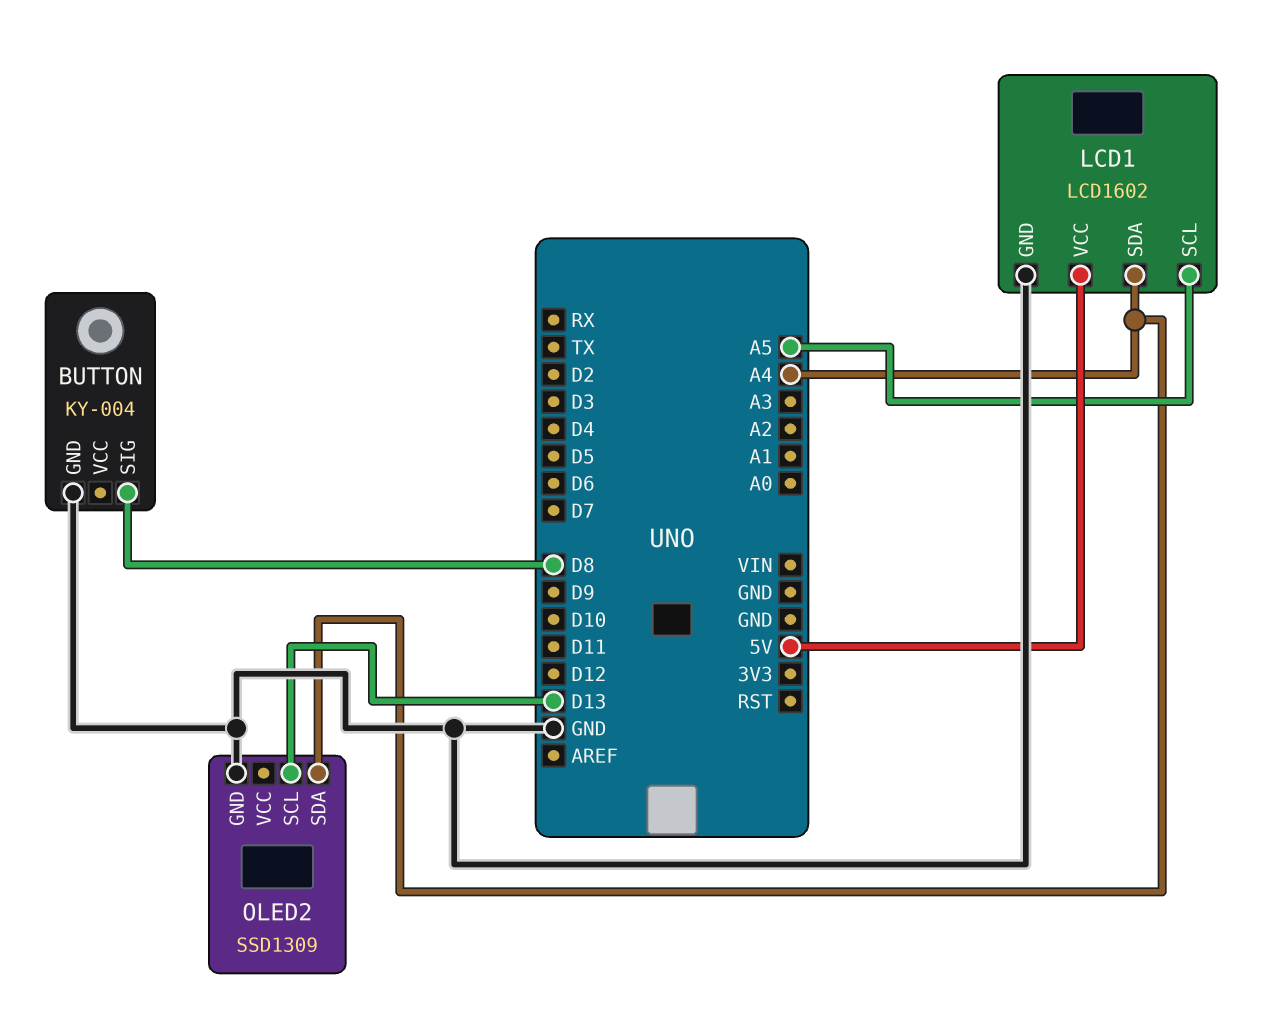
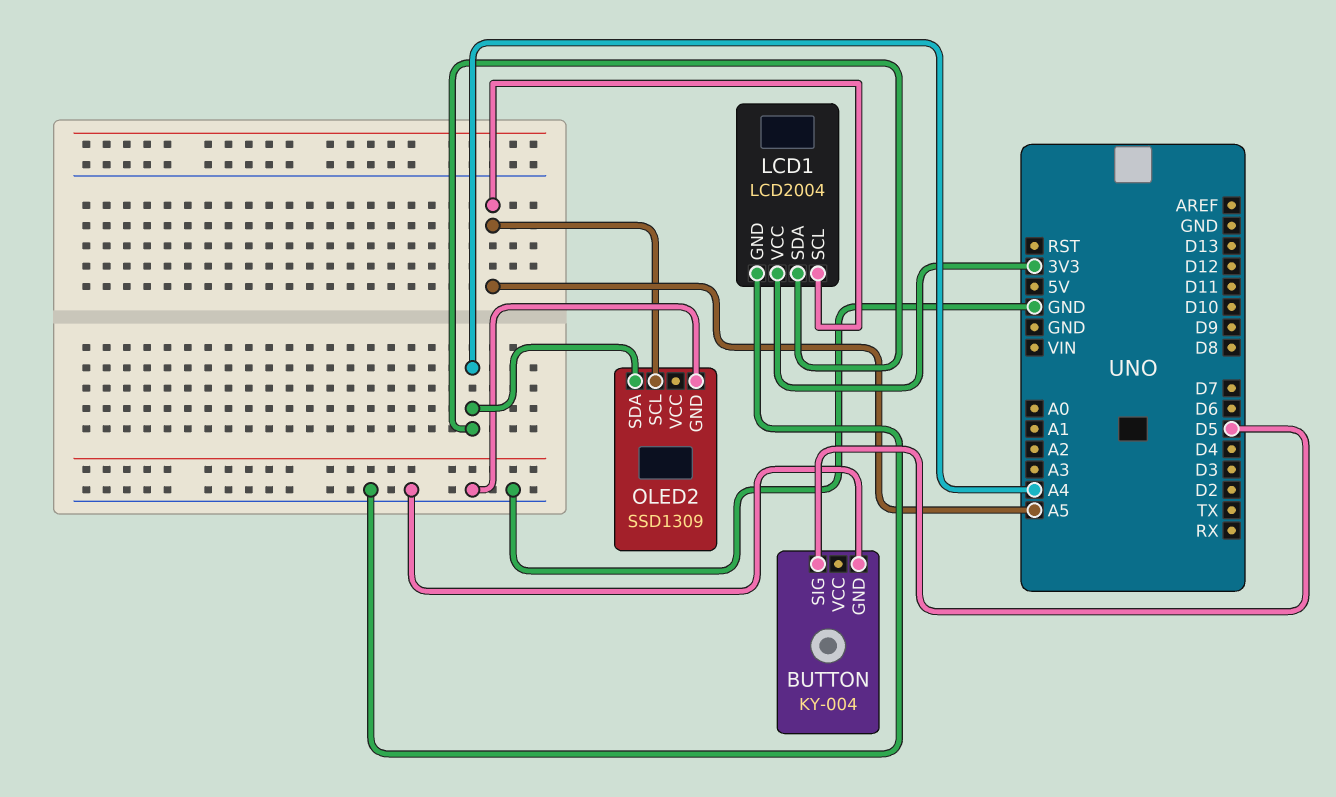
BUTTON pin SIG: D8 -> D5
LCD1: LCD1602 -> LCD2004
LCD1 pin VCC: 5V -> 3V3
OLED2 pin SCL: D13 -> A5

